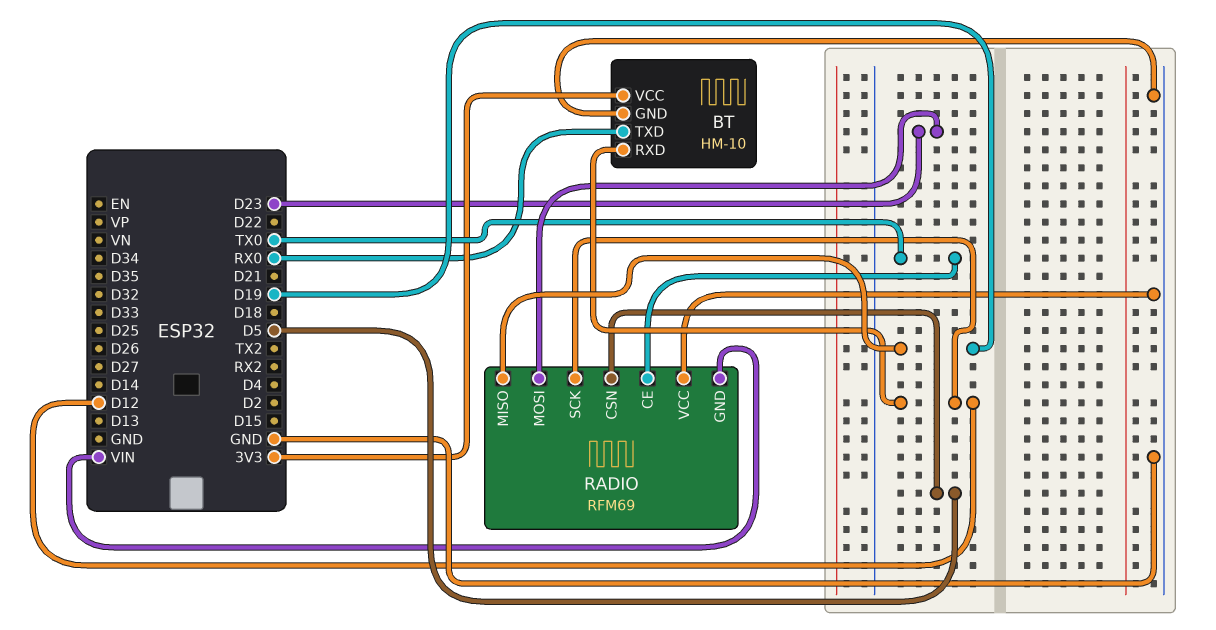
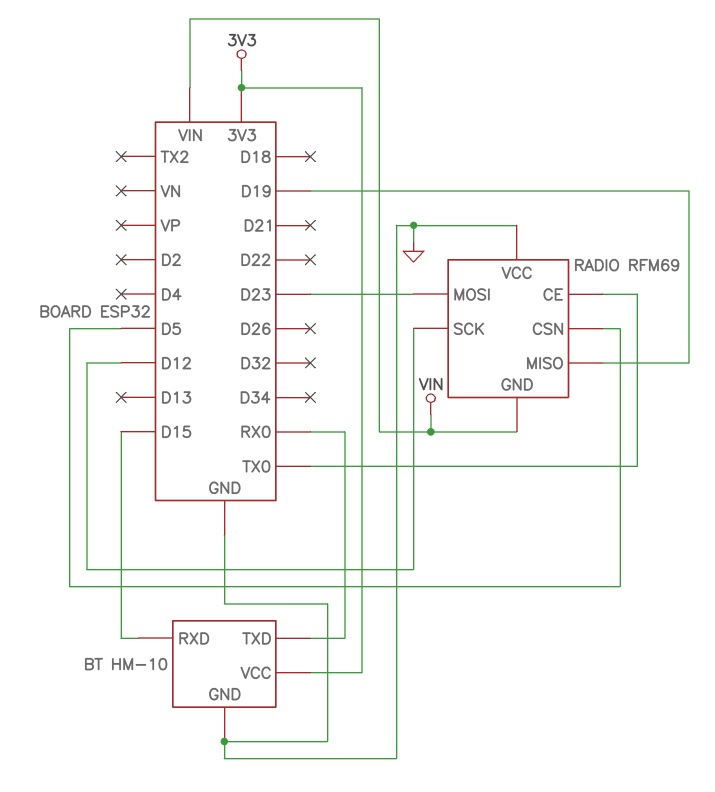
BT pin RXD: D12 -> D15

